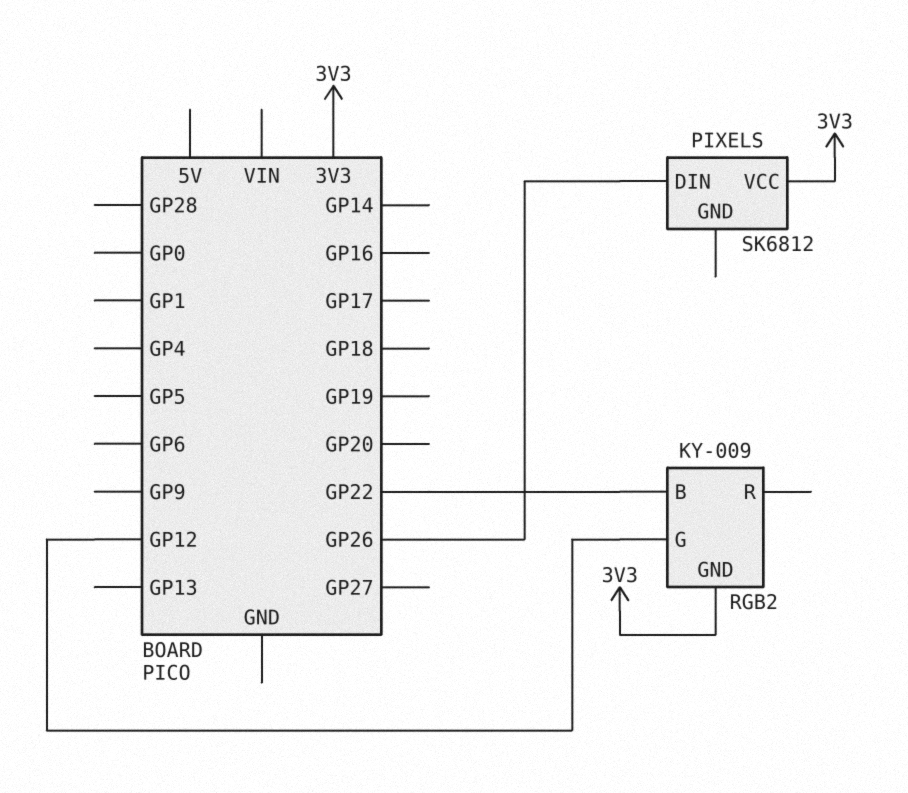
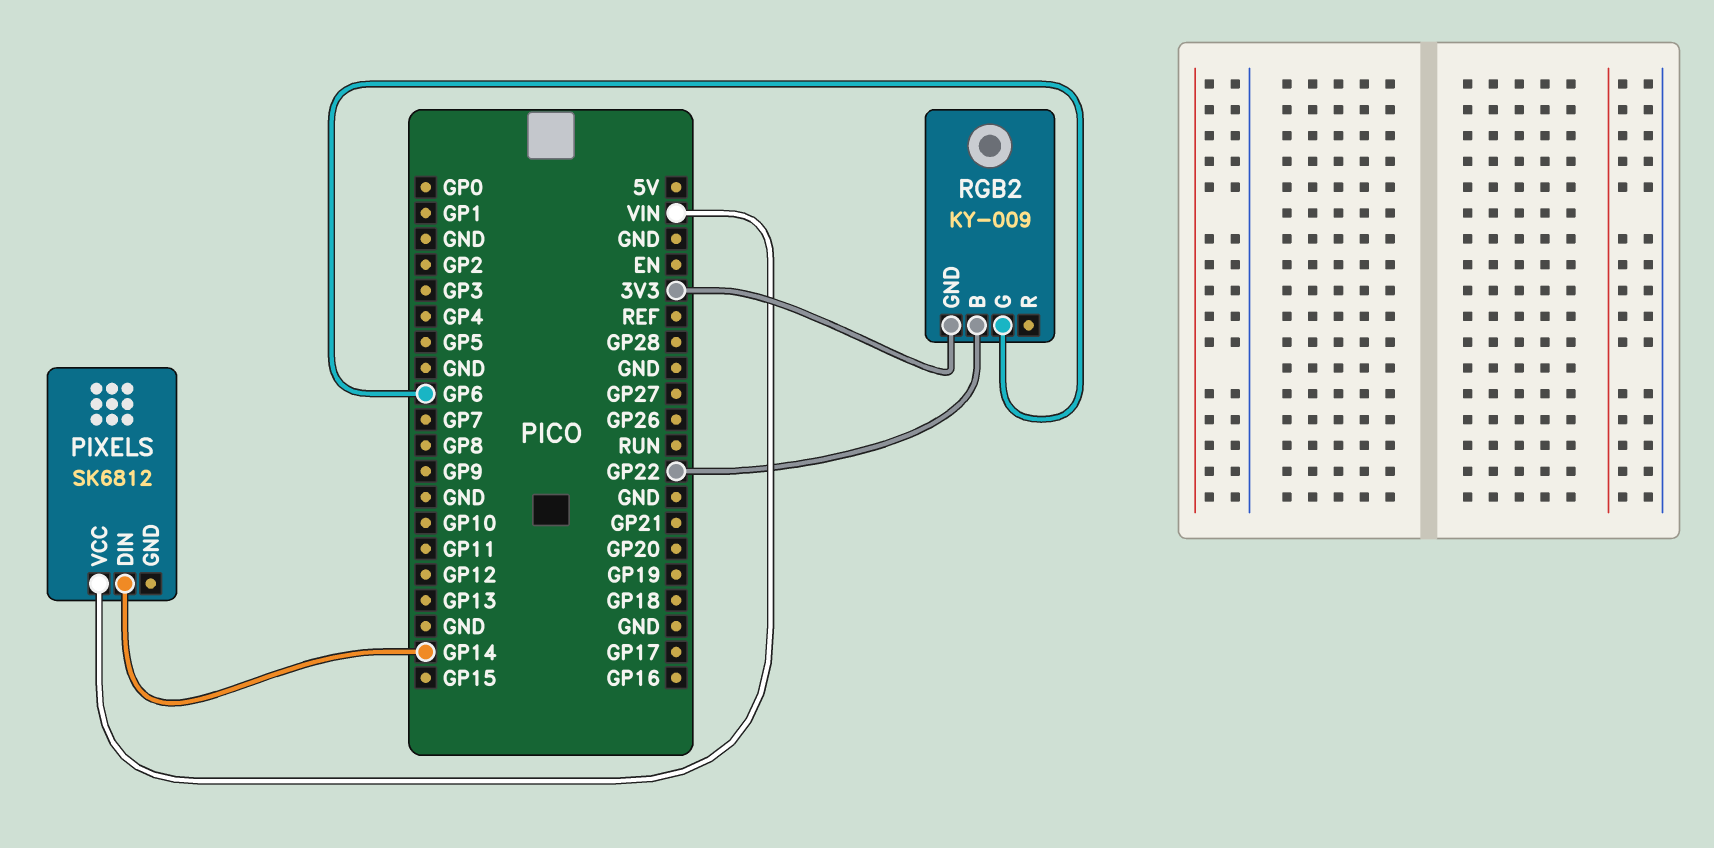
PIXELS pin DIN: GP26 -> GP14
PIXELS pin VCC: 3V3 -> VIN
RGB2 pin G: GP12 -> GP6

